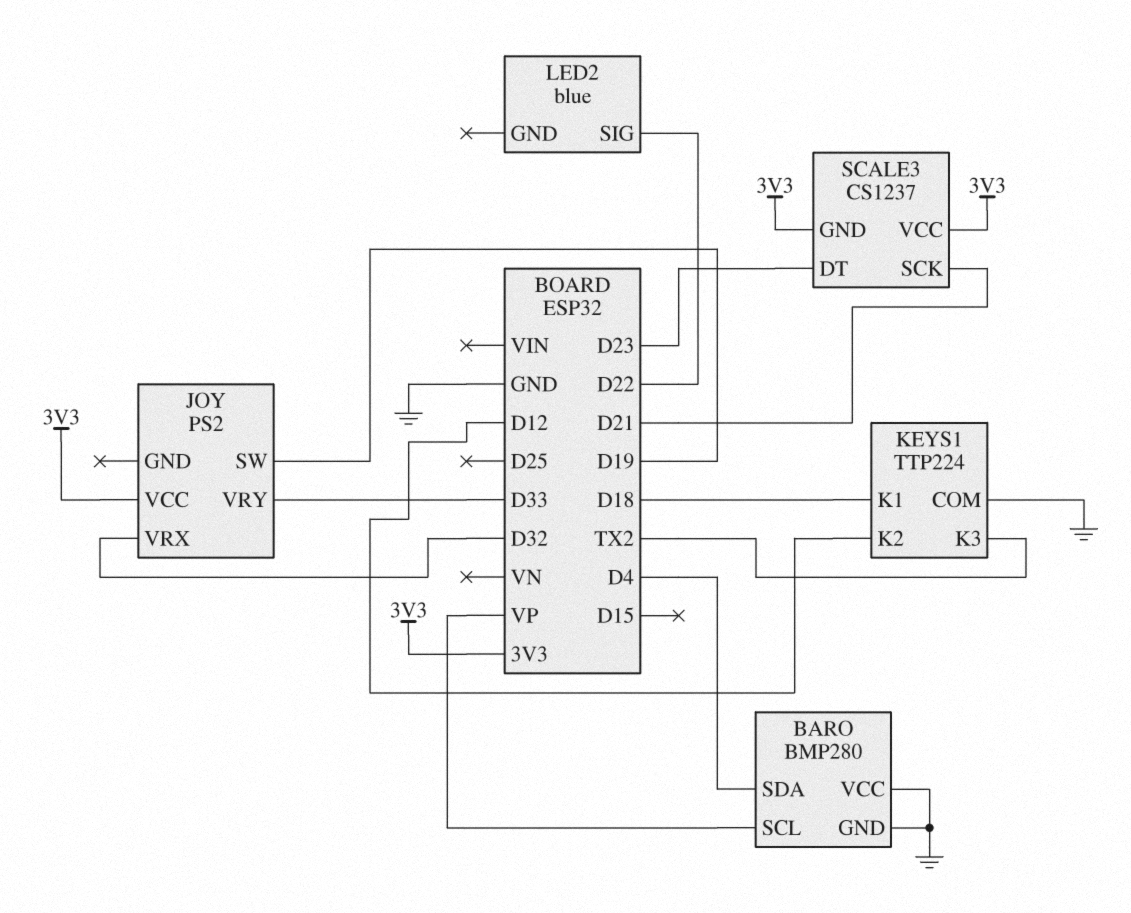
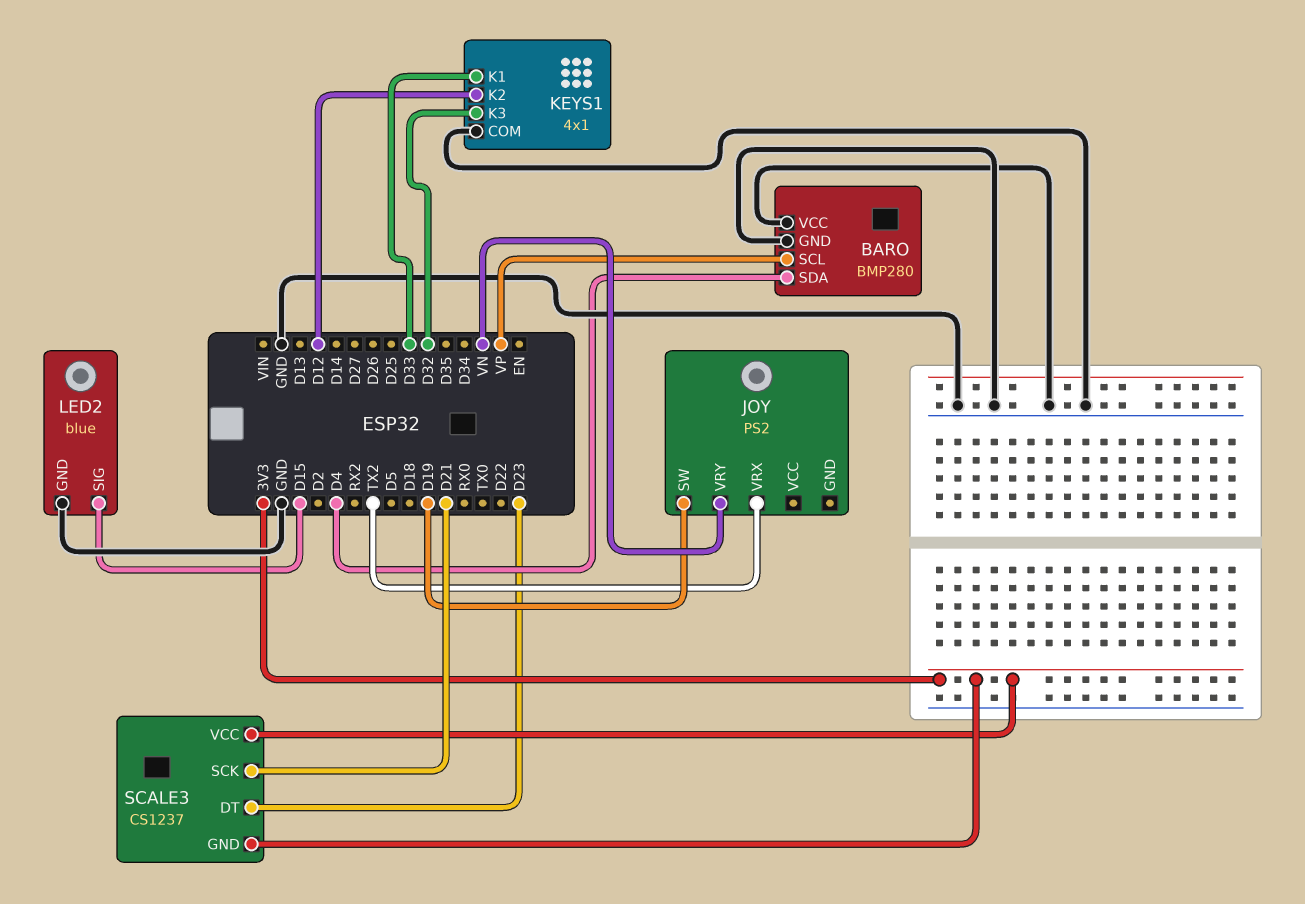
JOY pin VCC: 3V3 -> none
JOY pin VRX: D32 -> TX2
JOY pin VRY: D33 -> VN
KEYS1: TTP224 -> 4x1
KEYS1 pin K1: D18 -> D33
KEYS1 pin K3: TX2 -> D32
LED2 pin GND: none -> GND
LED2 pin SIG: D22 -> D15

